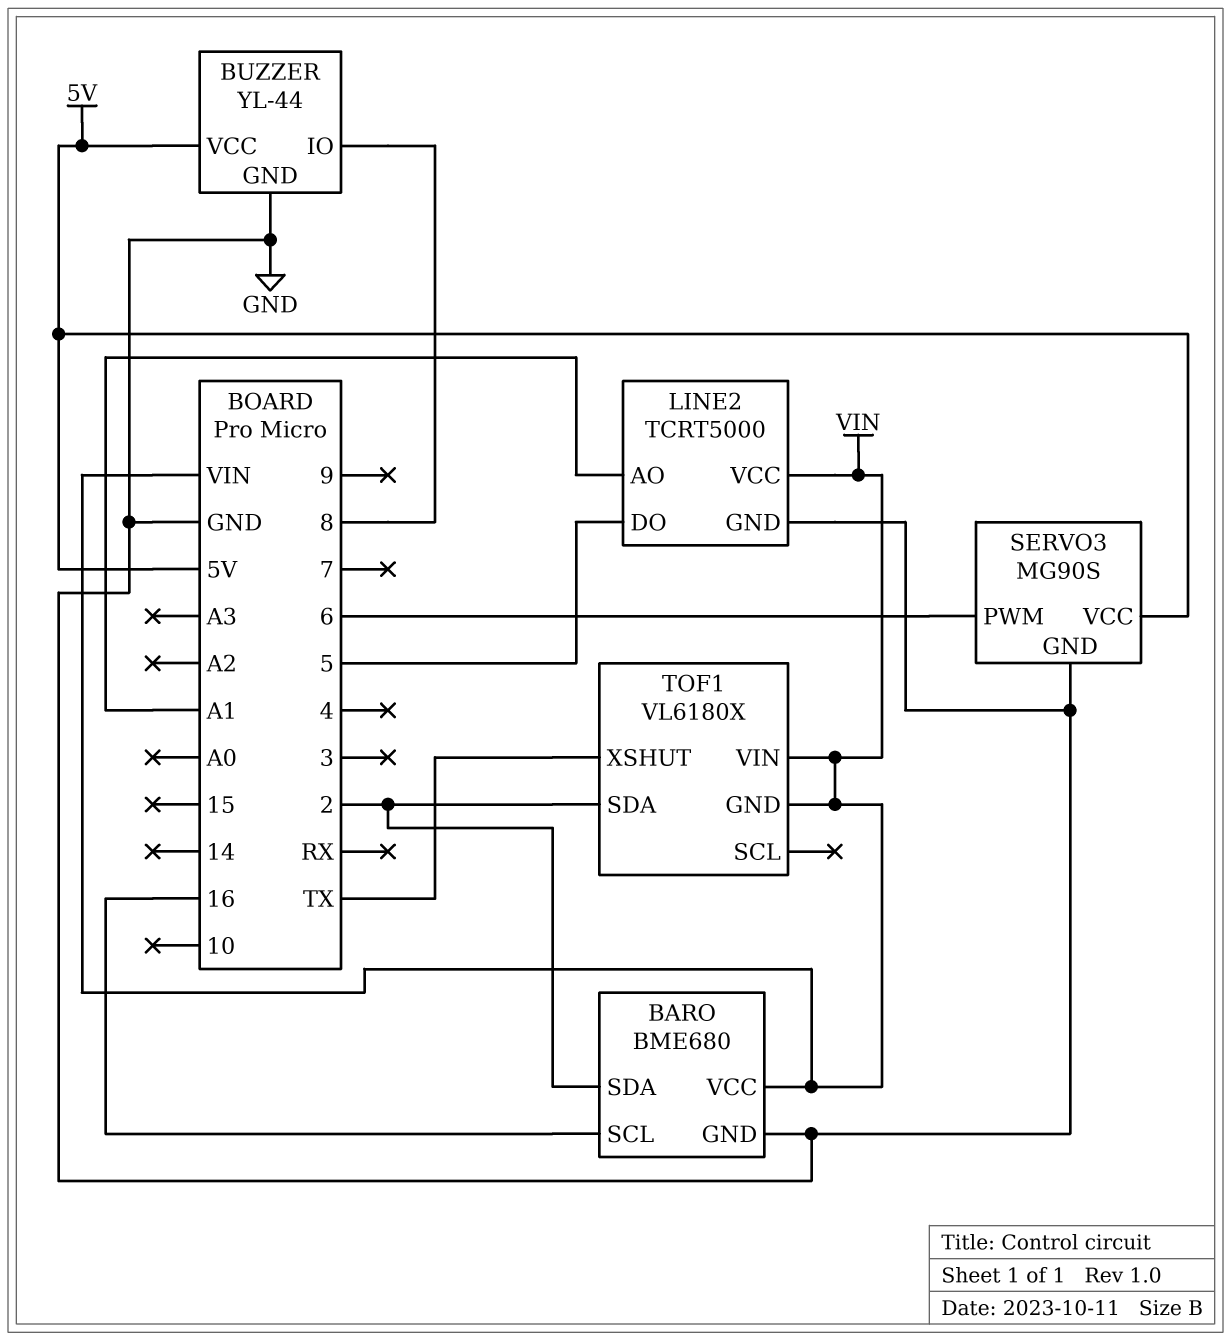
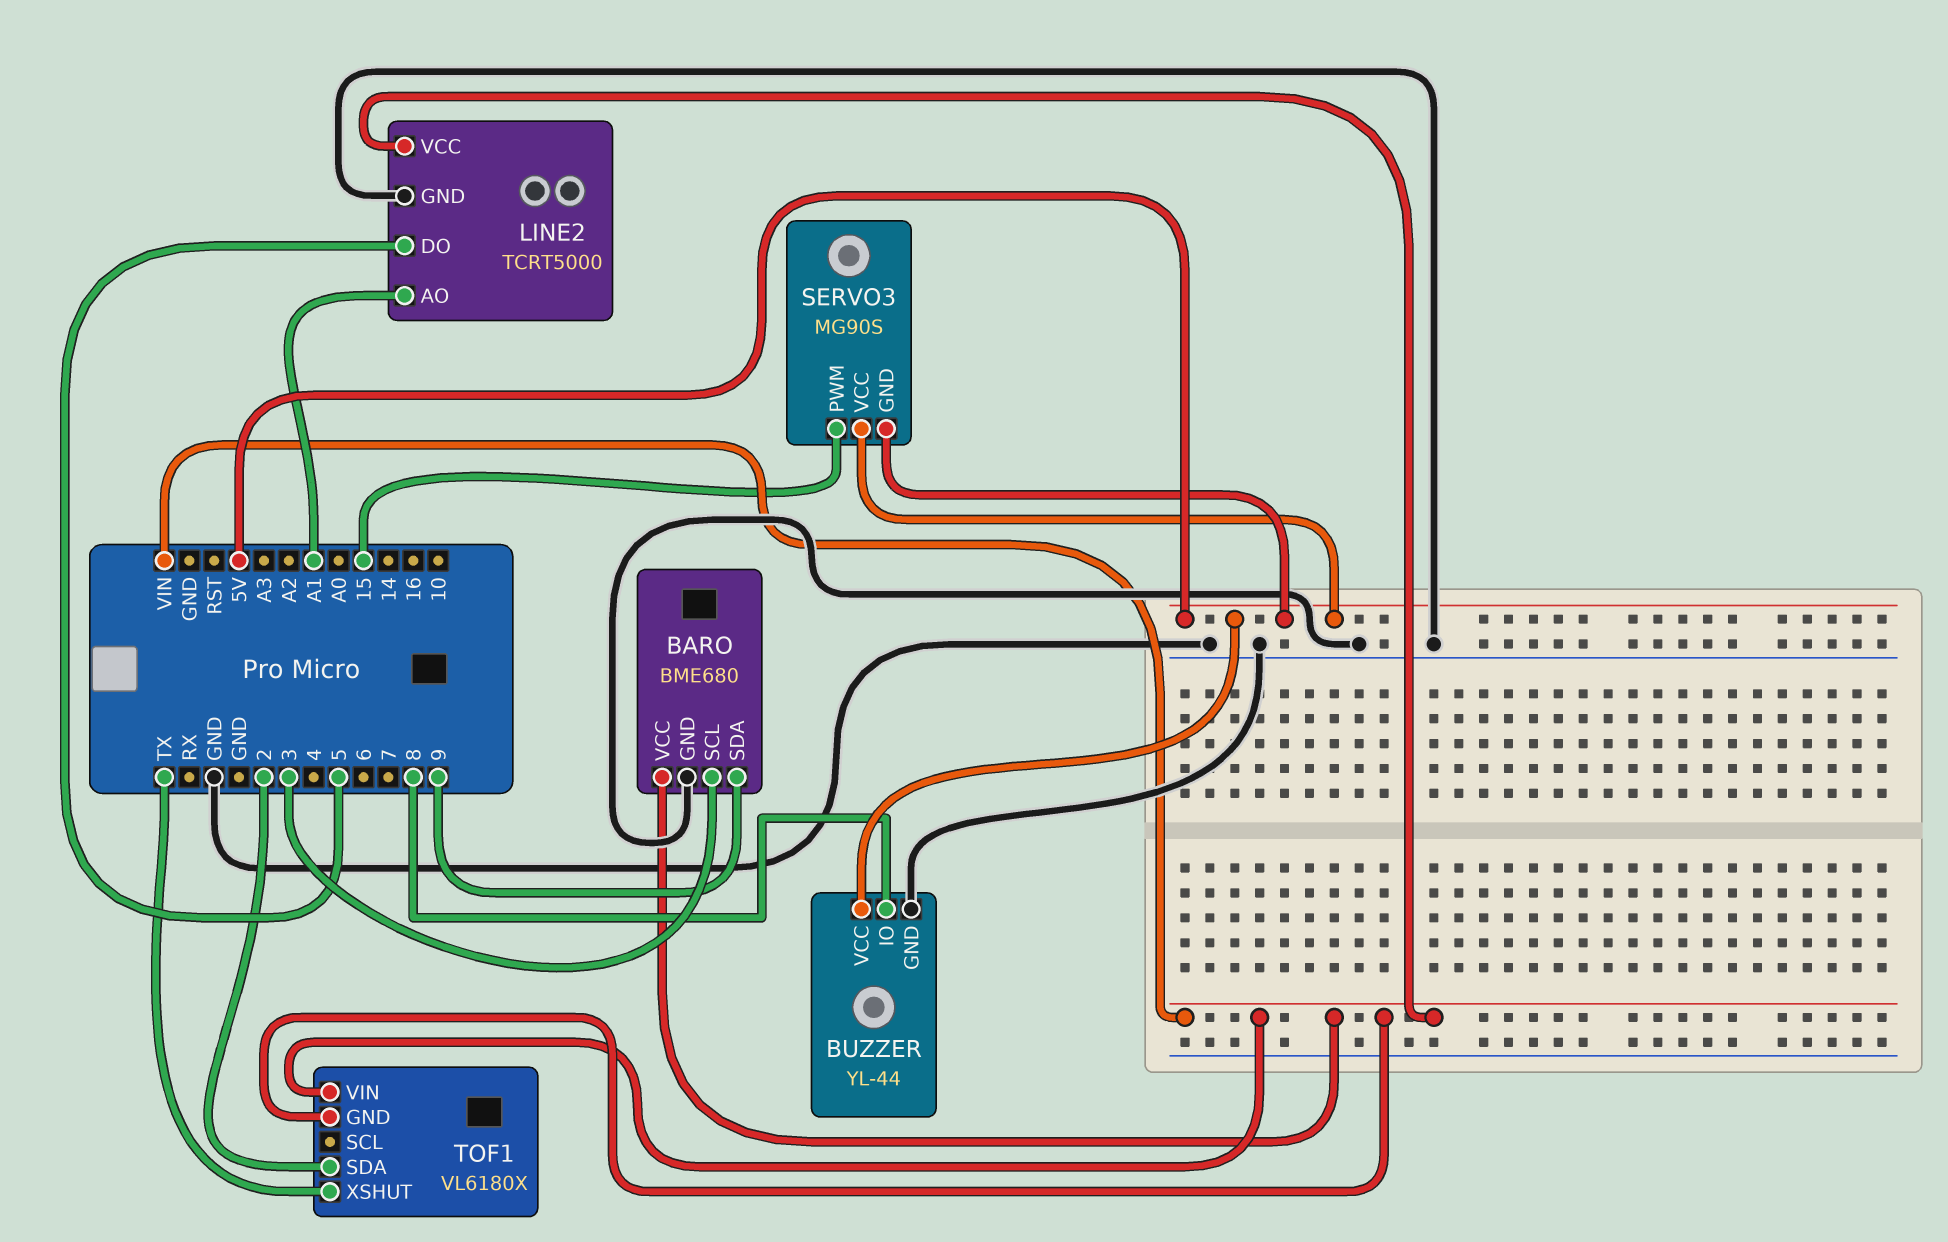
BARO pin SCL: 16 -> 3
BARO pin SDA: 2 -> 9
SERVO3 pin GND: GND -> 5V
SERVO3 pin PWM: 6 -> 15

